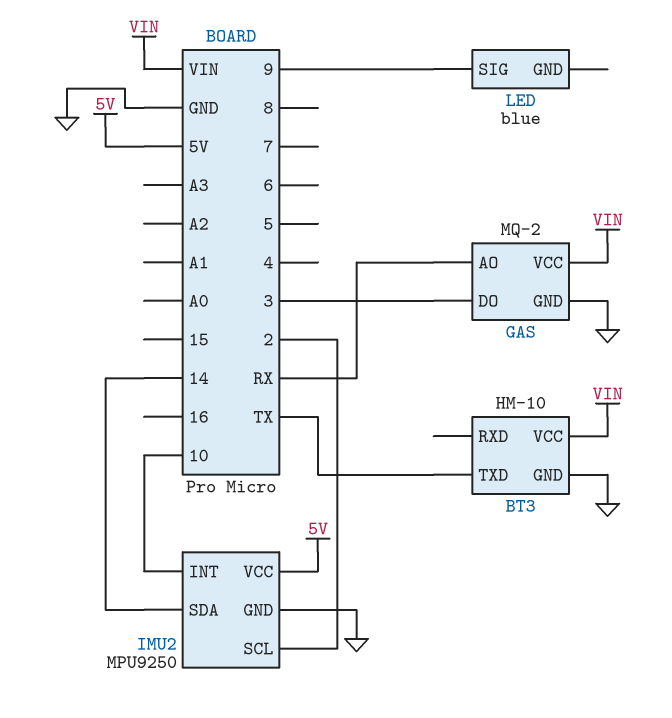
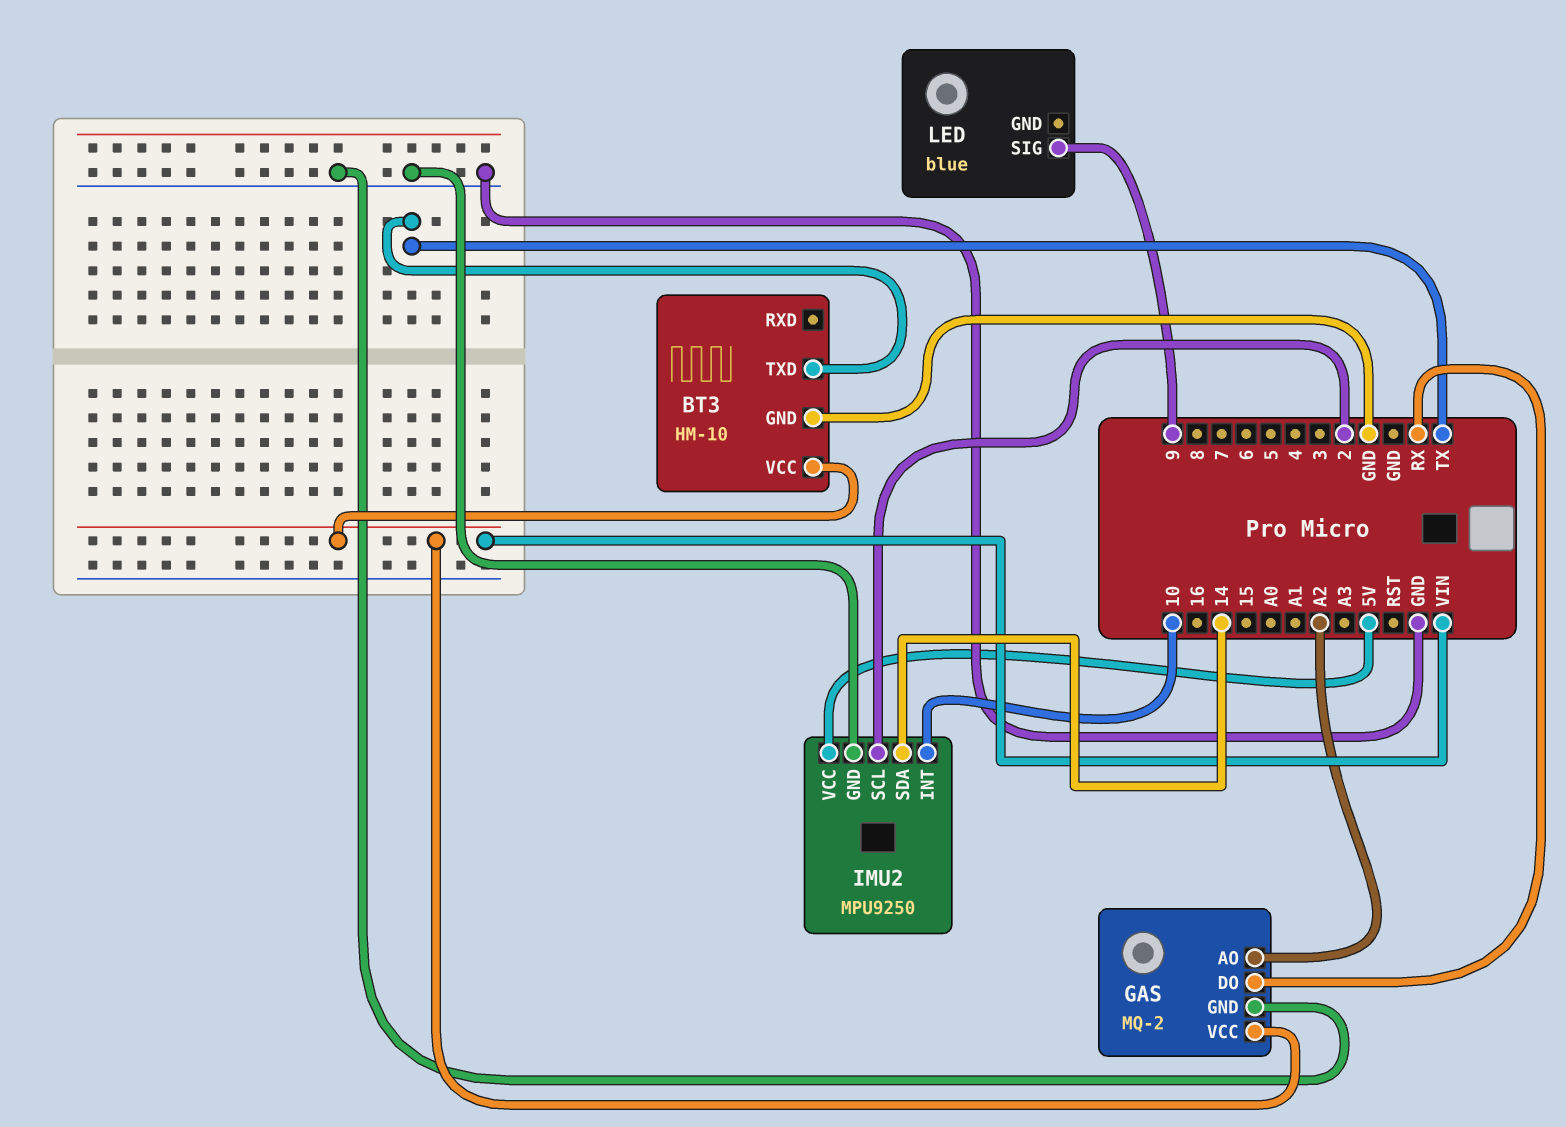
GAS pin AO: RX -> A2
GAS pin DO: 3 -> RX

